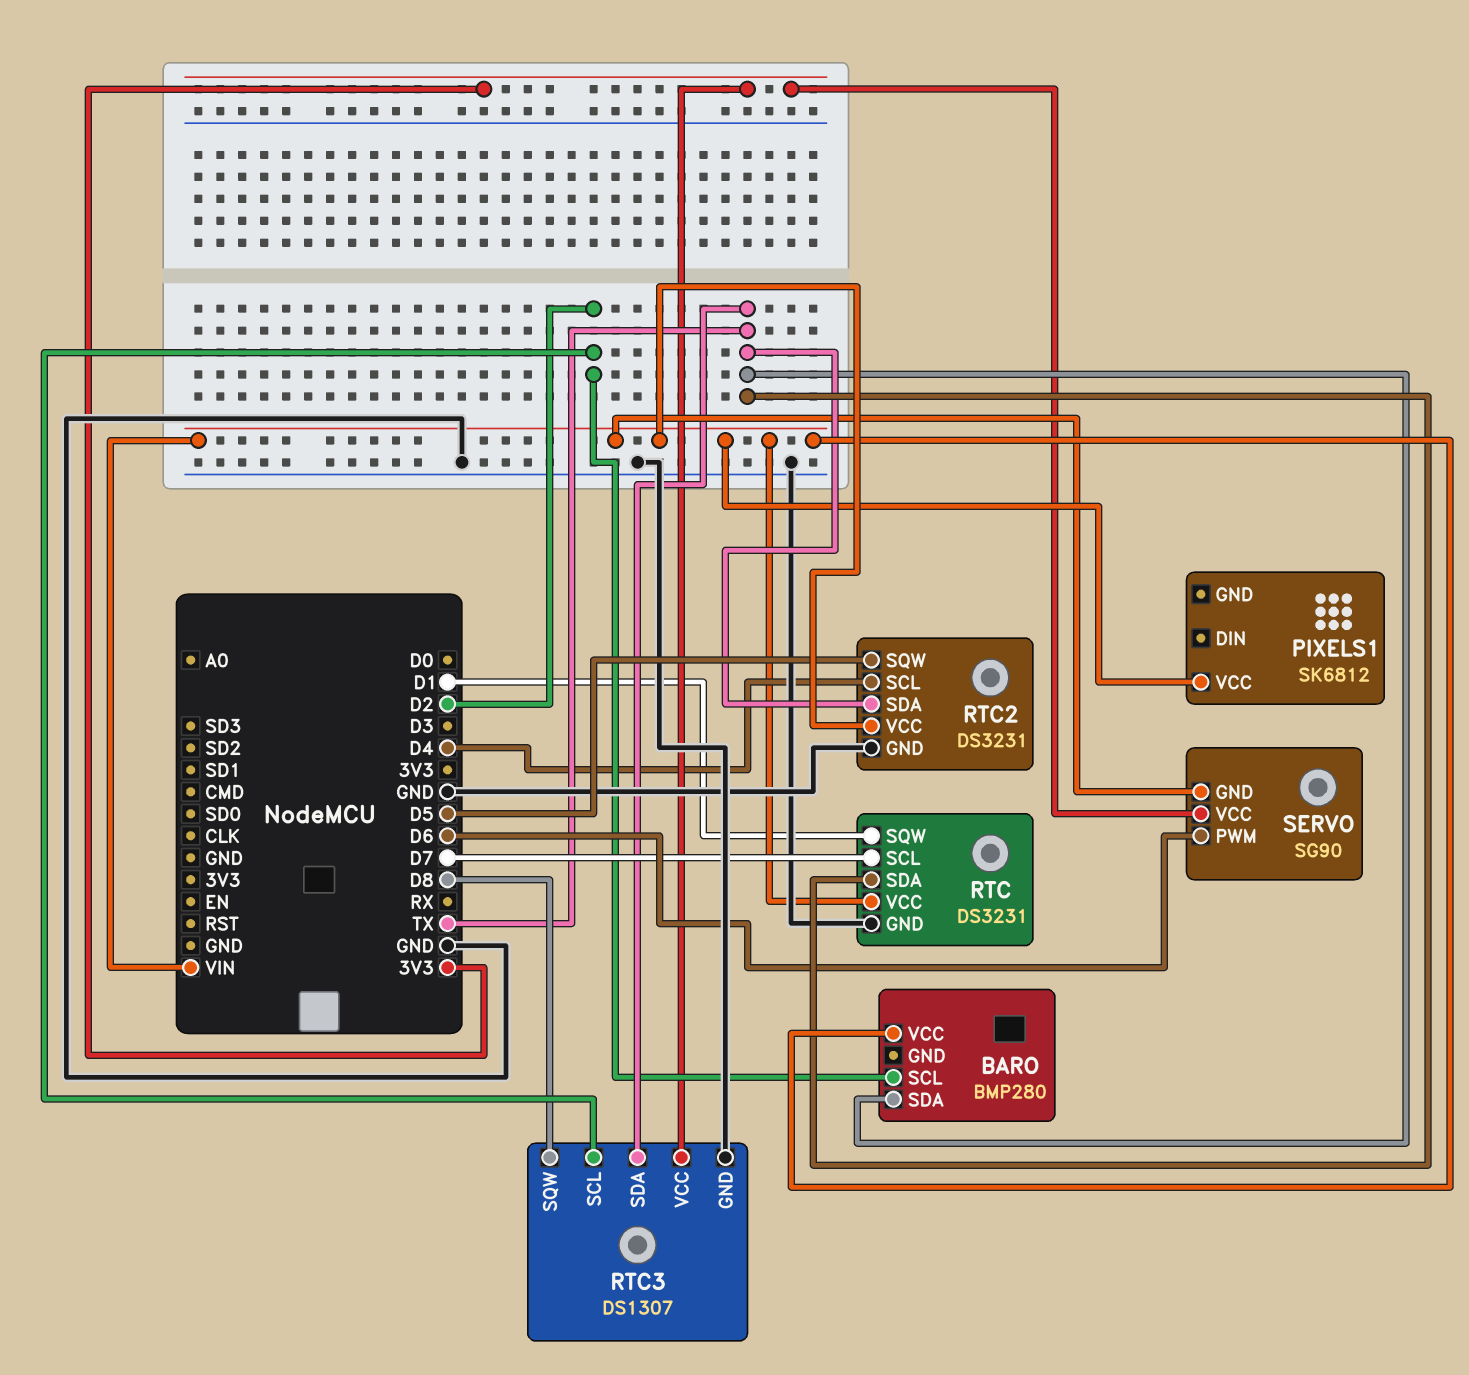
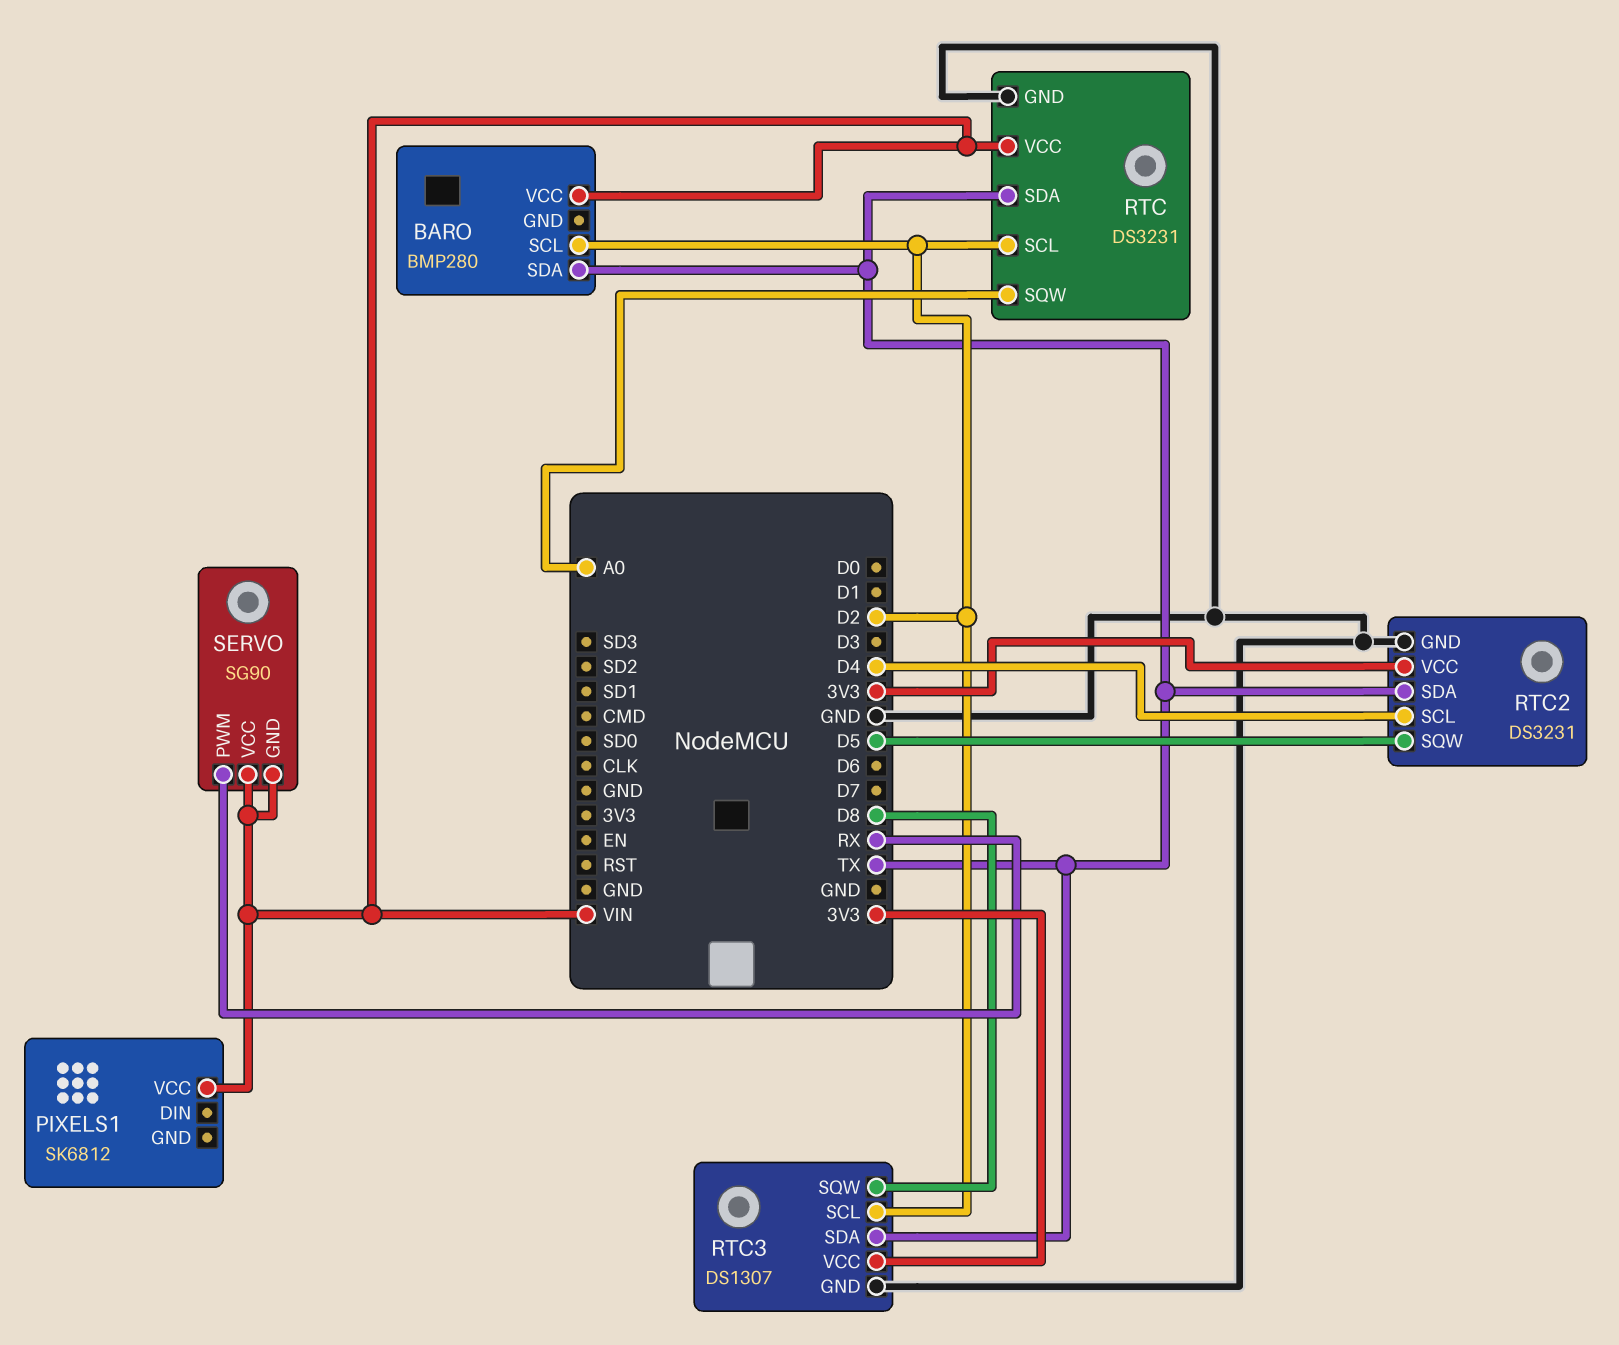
RTC pin SCL: D7 -> D2
RTC pin SQW: D1 -> A0
RTC2 pin VCC: VIN -> 3V3
SERVO pin PWM: D6 -> RX
SERVO pin VCC: 3V3 -> VIN

